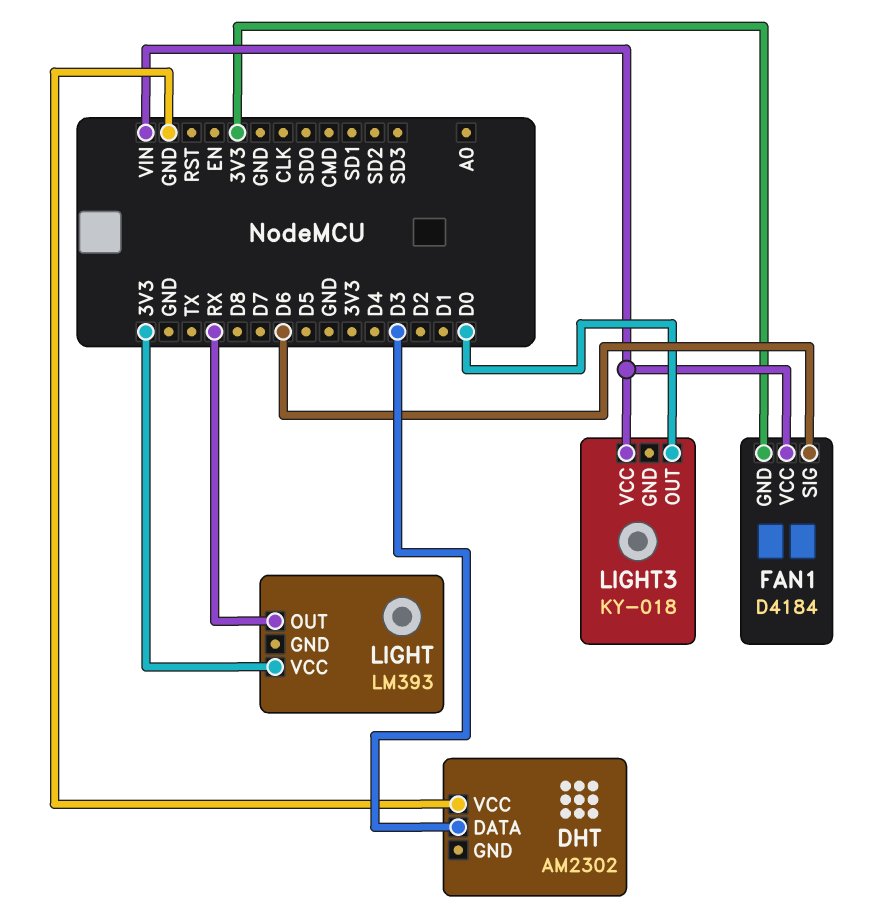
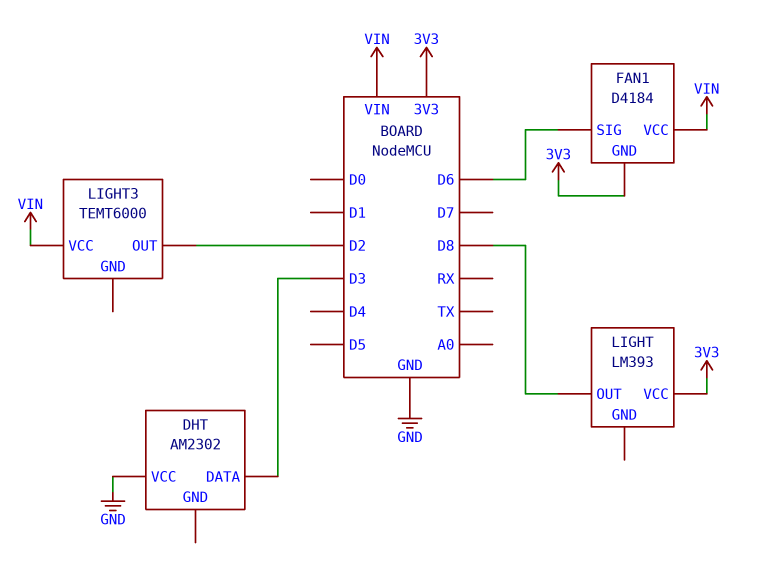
LIGHT pin OUT: RX -> D8
LIGHT3: KY-018 -> TEMT6000
LIGHT3 pin OUT: D0 -> D2

